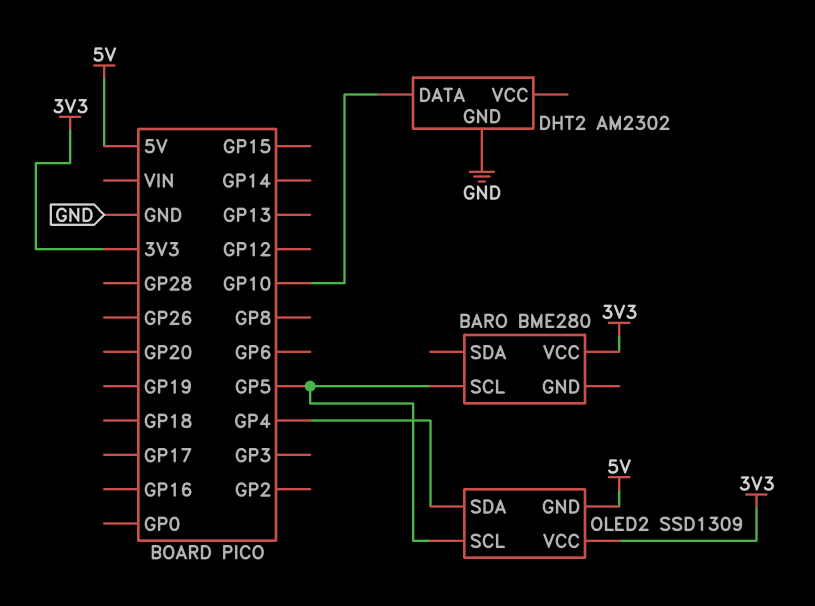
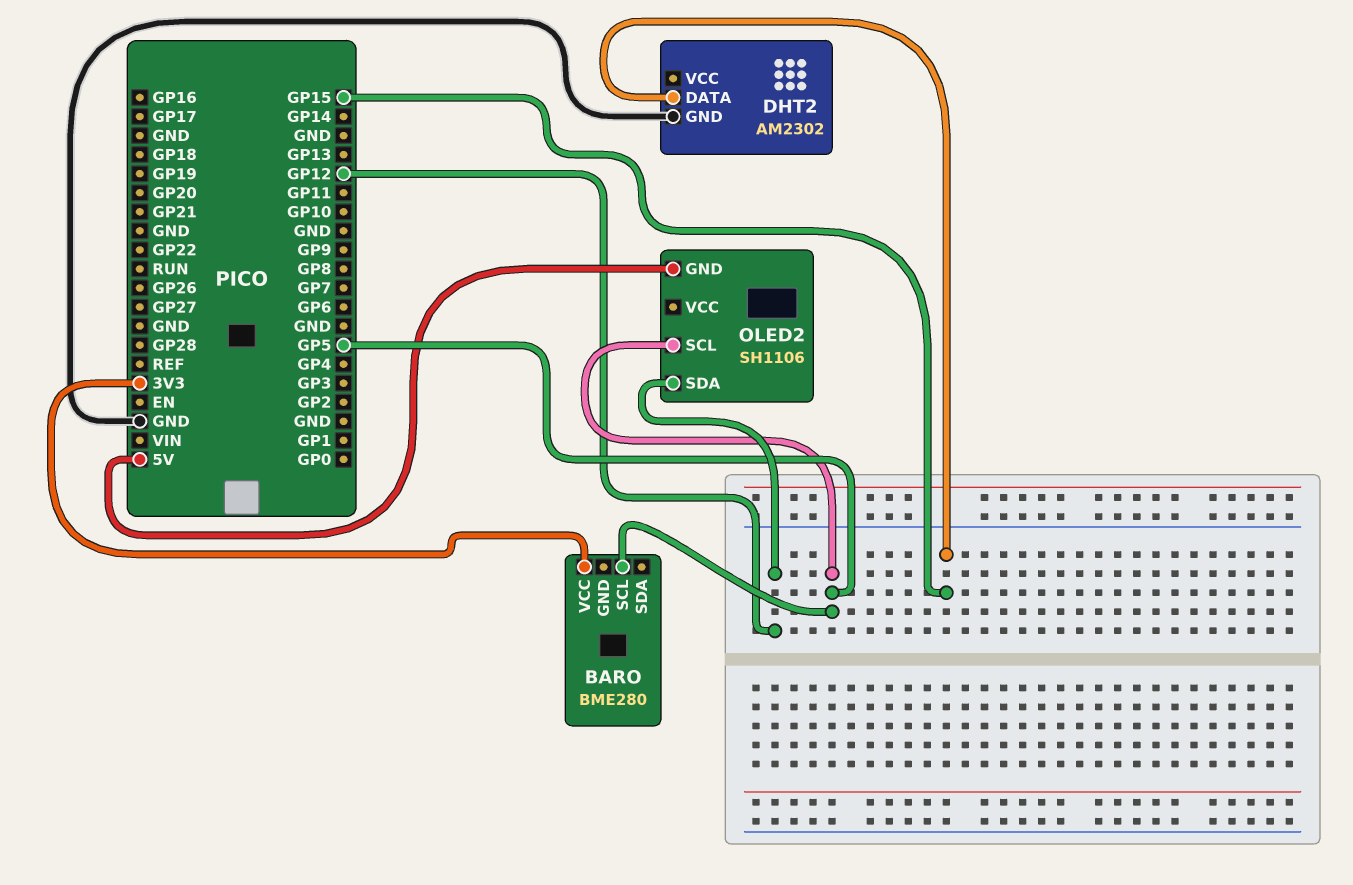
DHT2 pin DATA: GP10 -> GP15
OLED2: SSD1309 -> SH1106
OLED2 pin SDA: GP4 -> GP12
OLED2 pin VCC: 3V3 -> none

